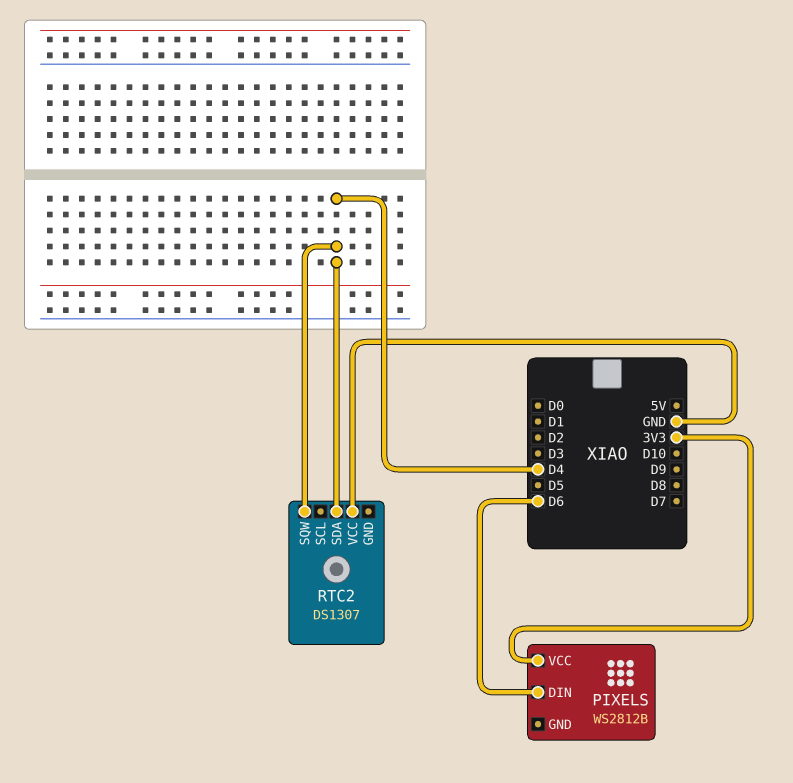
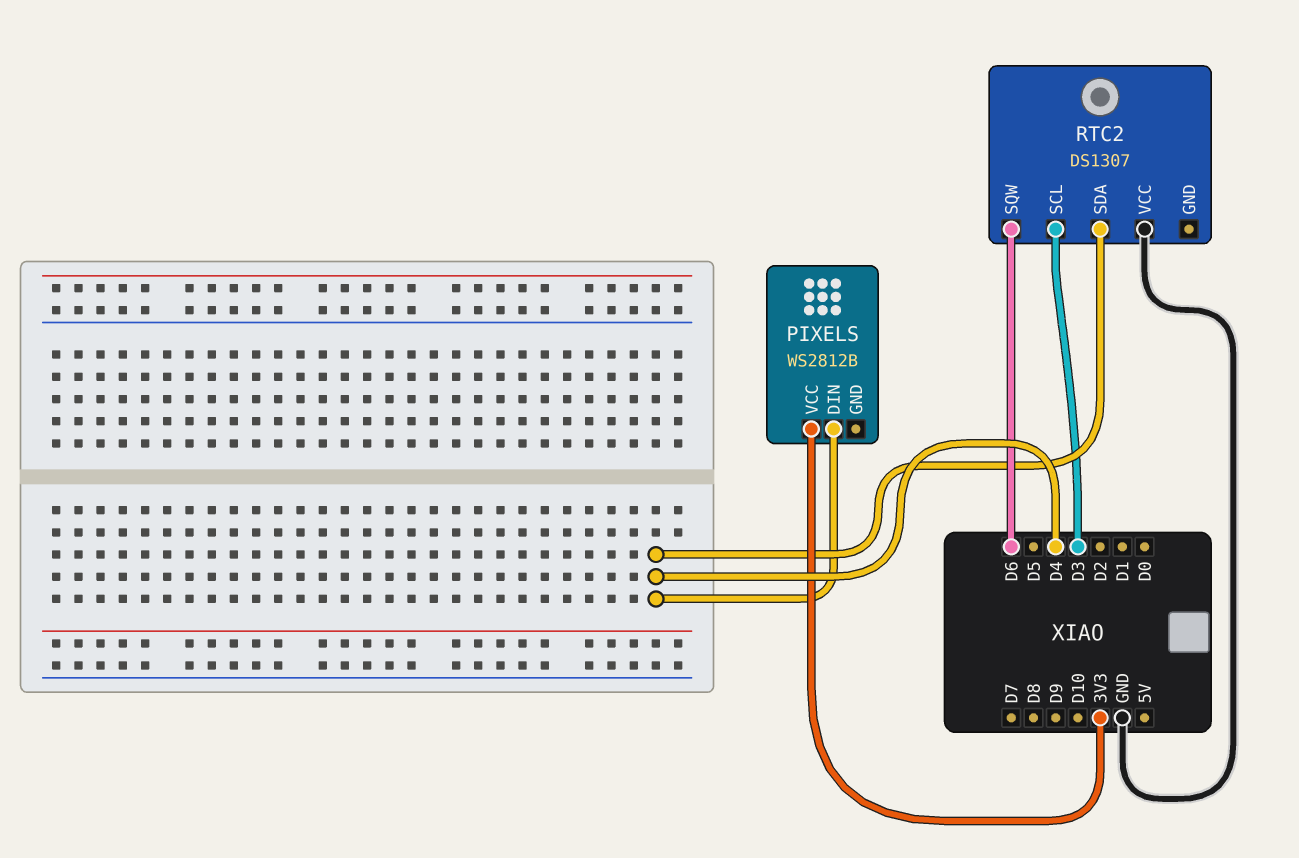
PIXELS pin DIN: D6 -> D4
RTC2 pin SCL: none -> D3
RTC2 pin SQW: D4 -> D6

